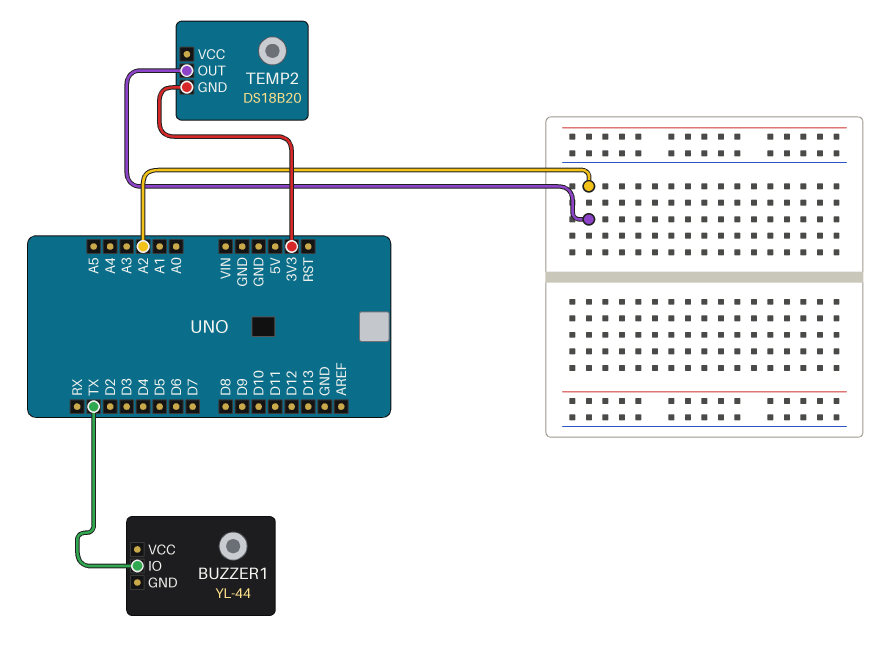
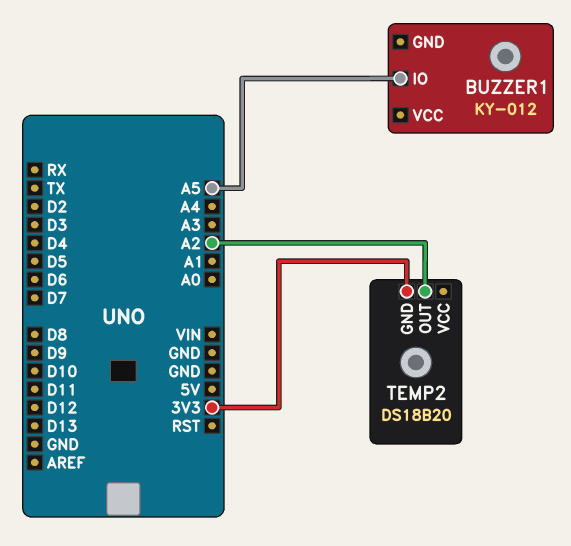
BUZZER1: YL-44 -> KY-012
BUZZER1 pin IO: TX -> A5

